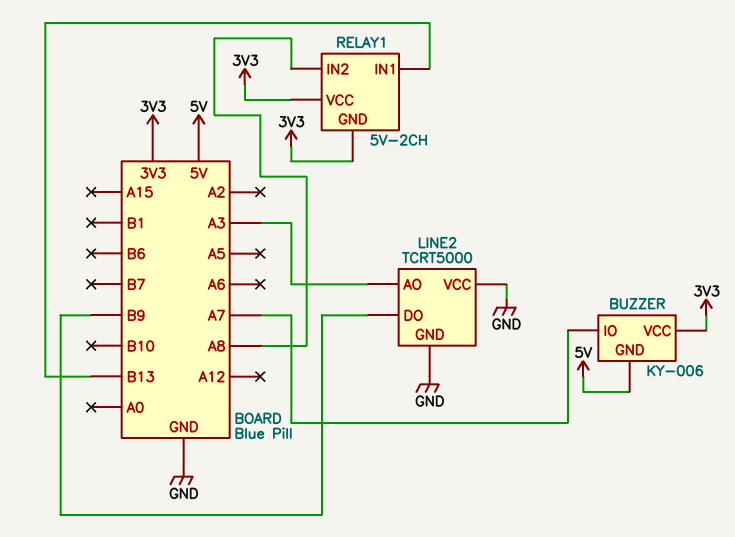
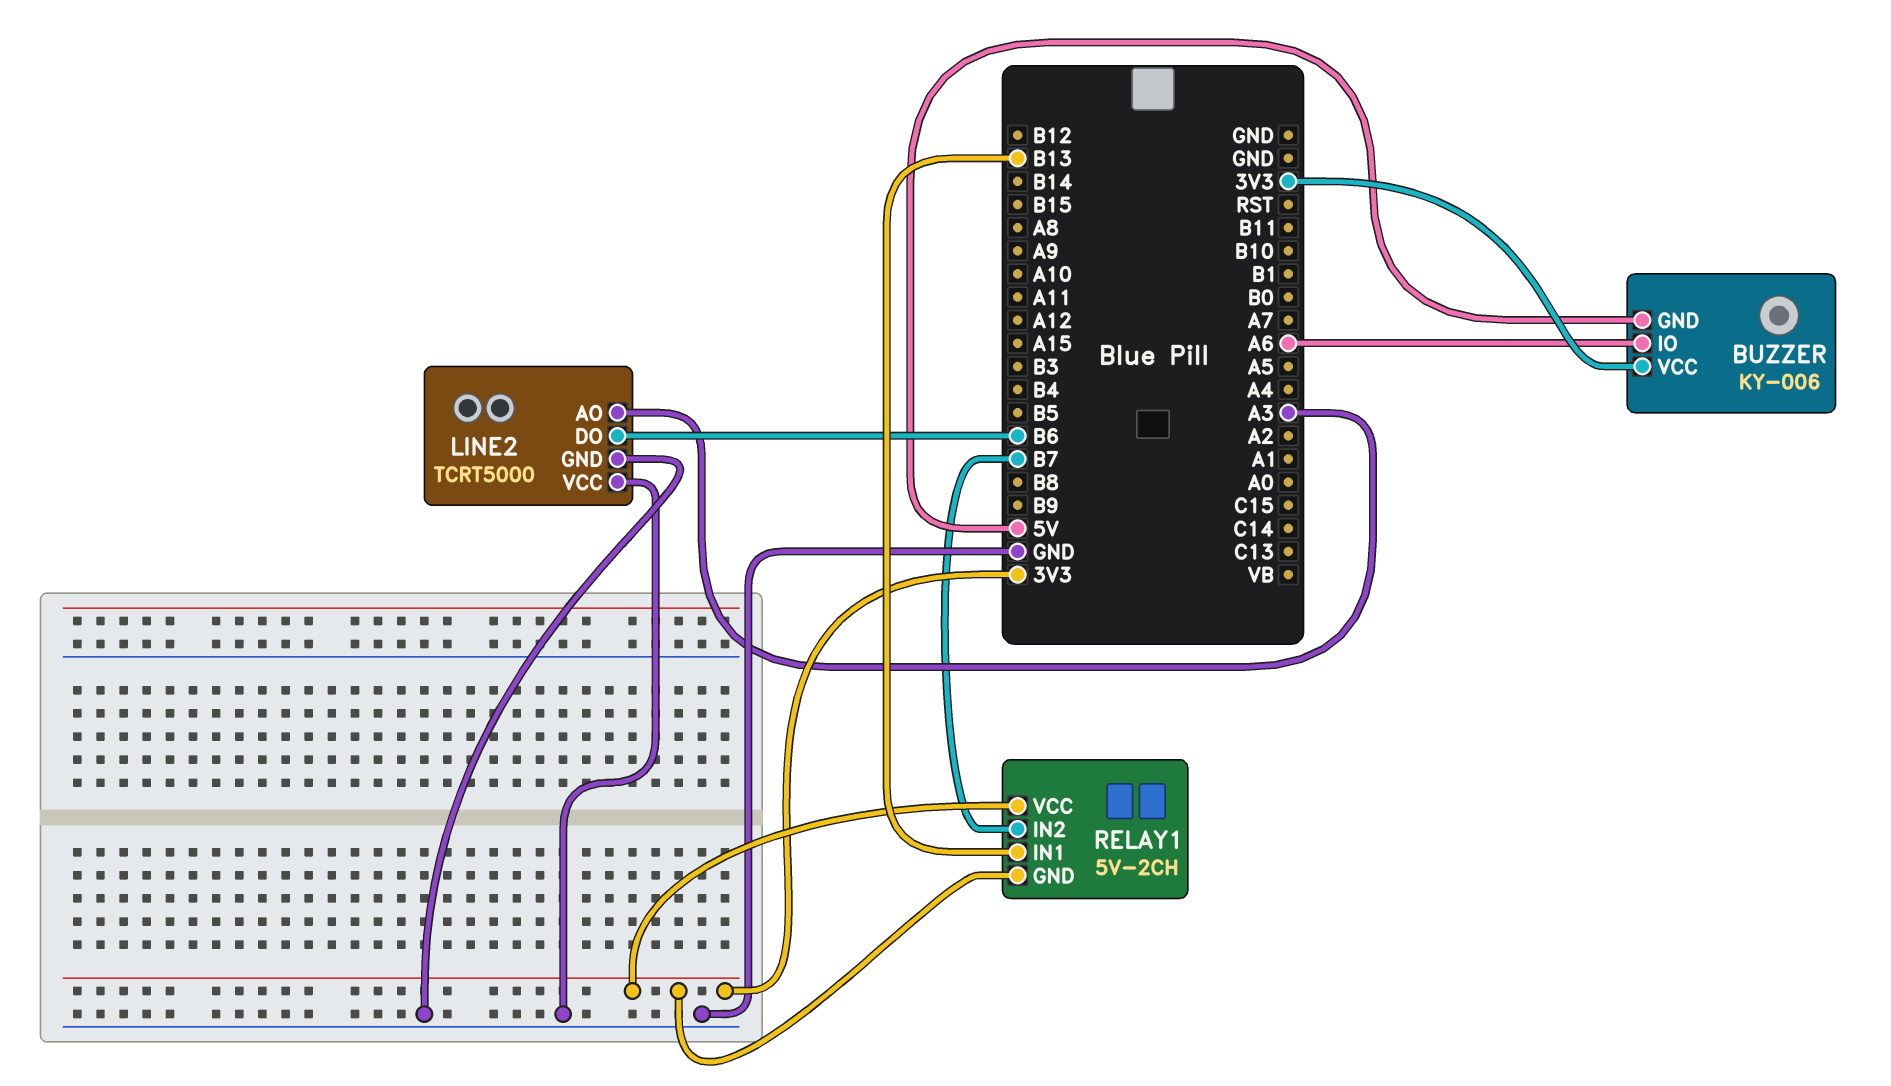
BUZZER pin IO: A7 -> A6
LINE2 pin DO: B9 -> B6
RELAY1 pin IN2: A8 -> B7

